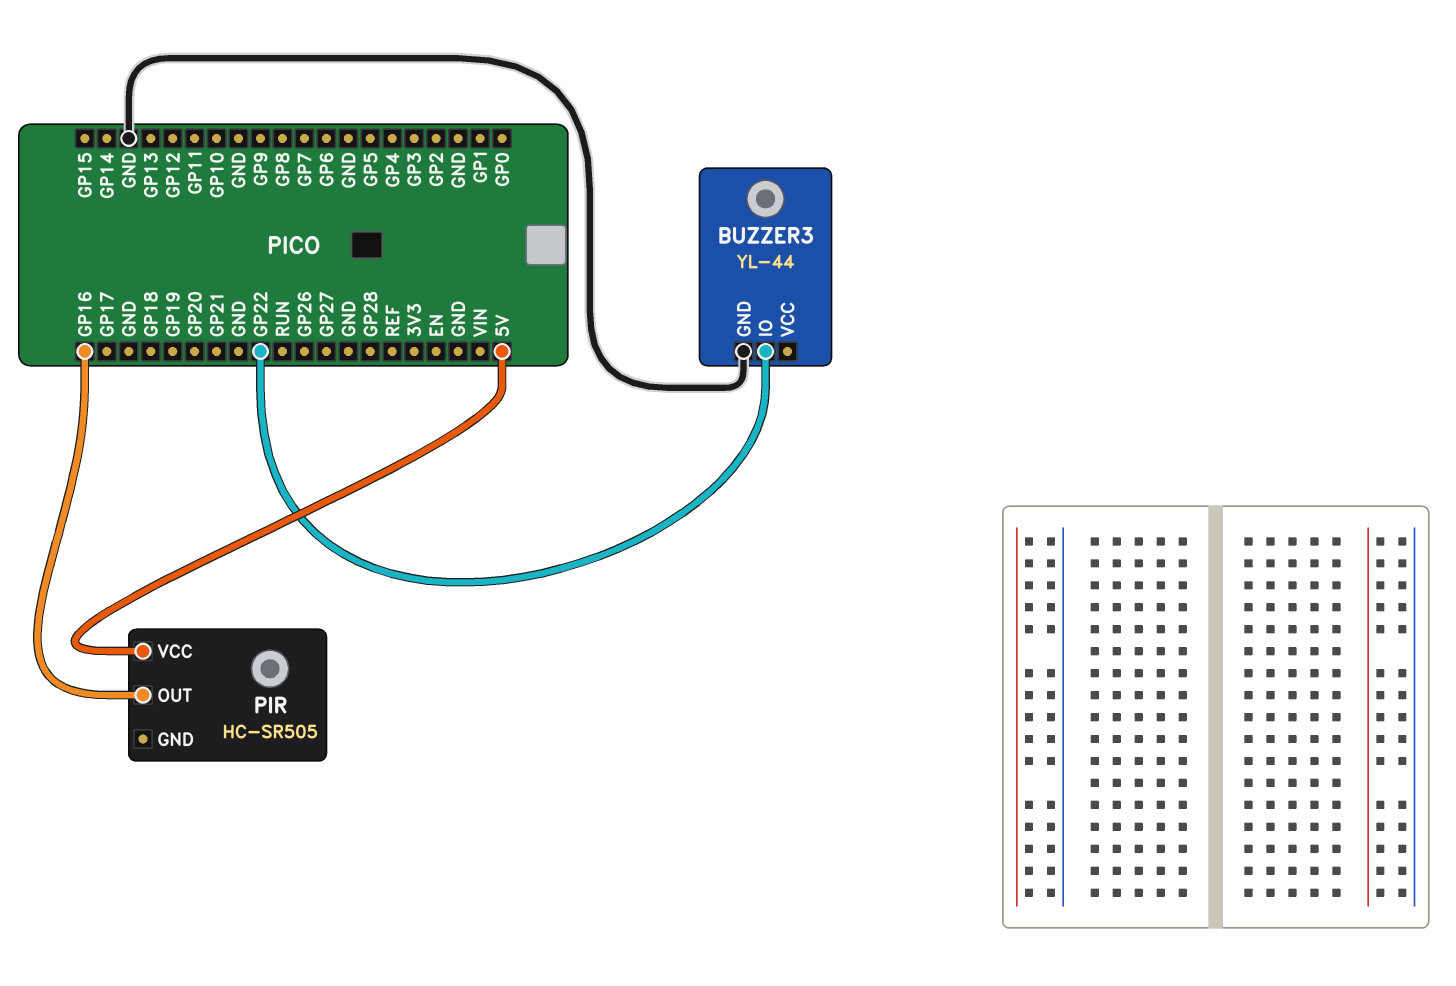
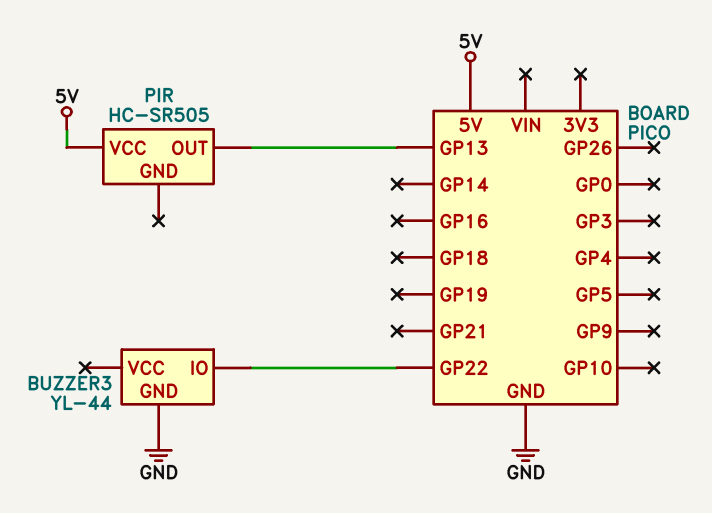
PIR pin OUT: GP16 -> GP13

